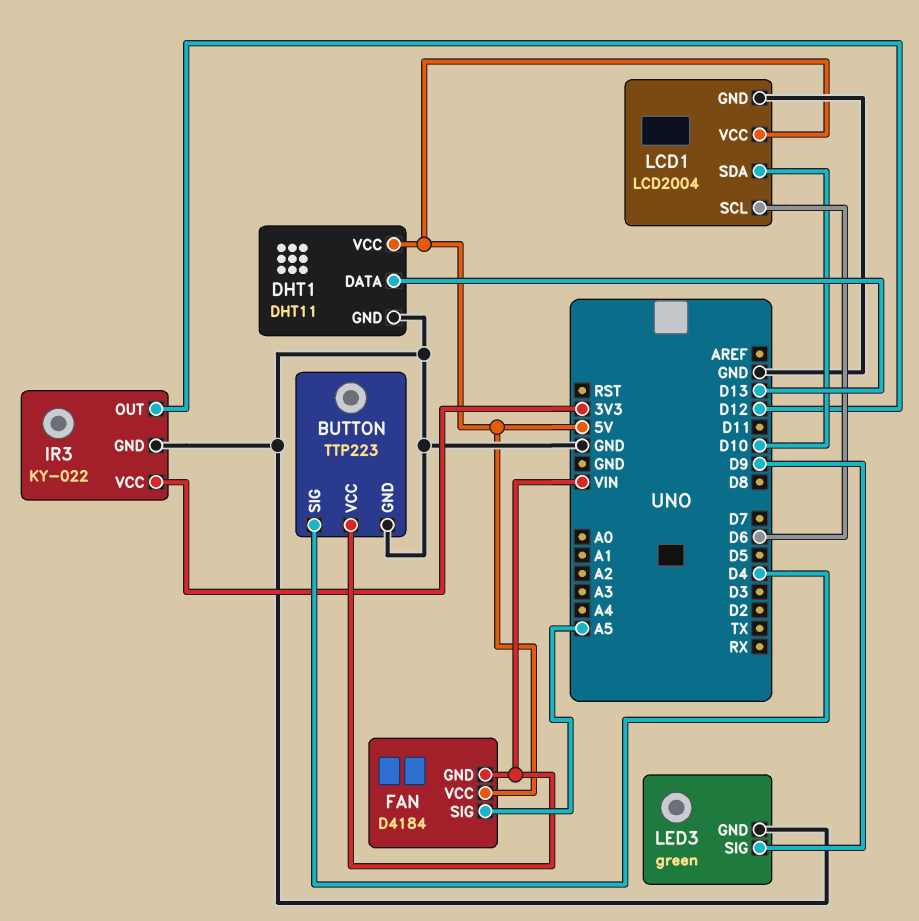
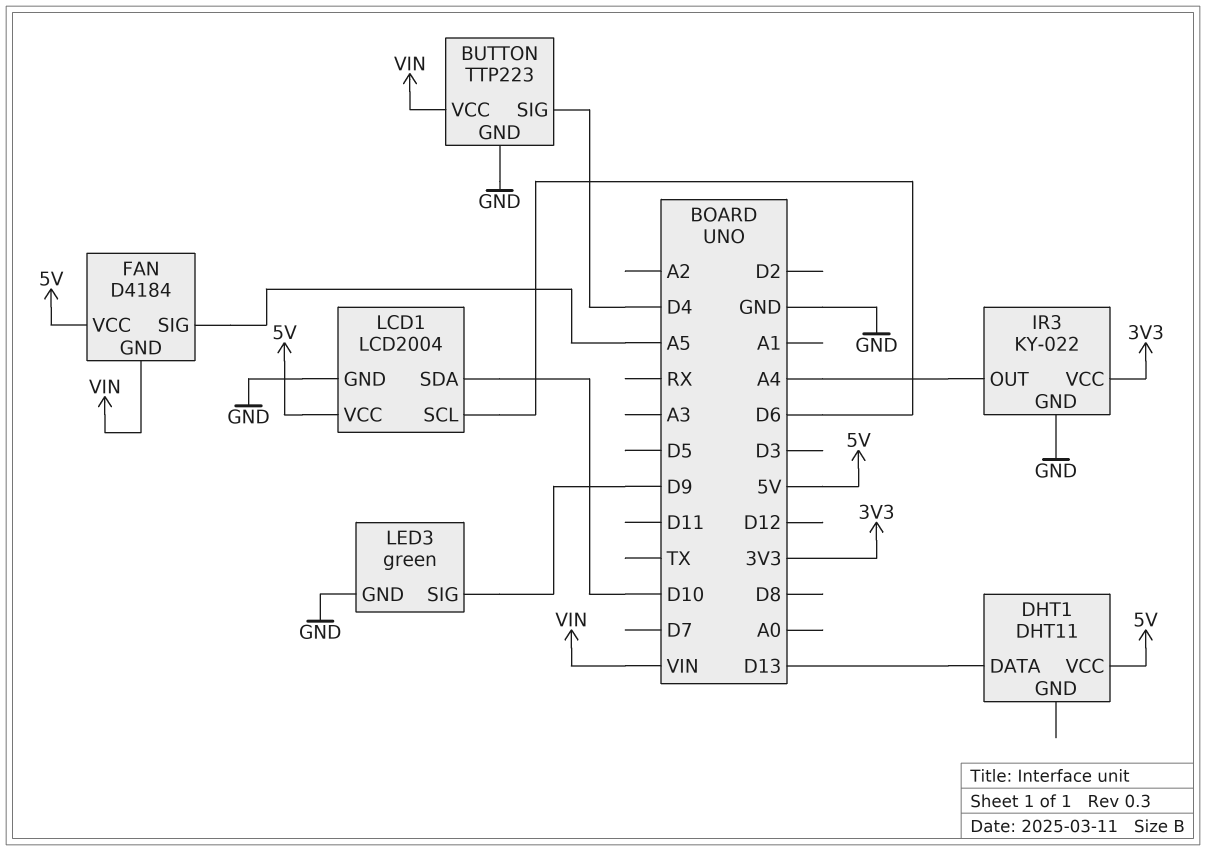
DHT1 pin GND: GND -> none
IR3 pin OUT: D12 -> A4

